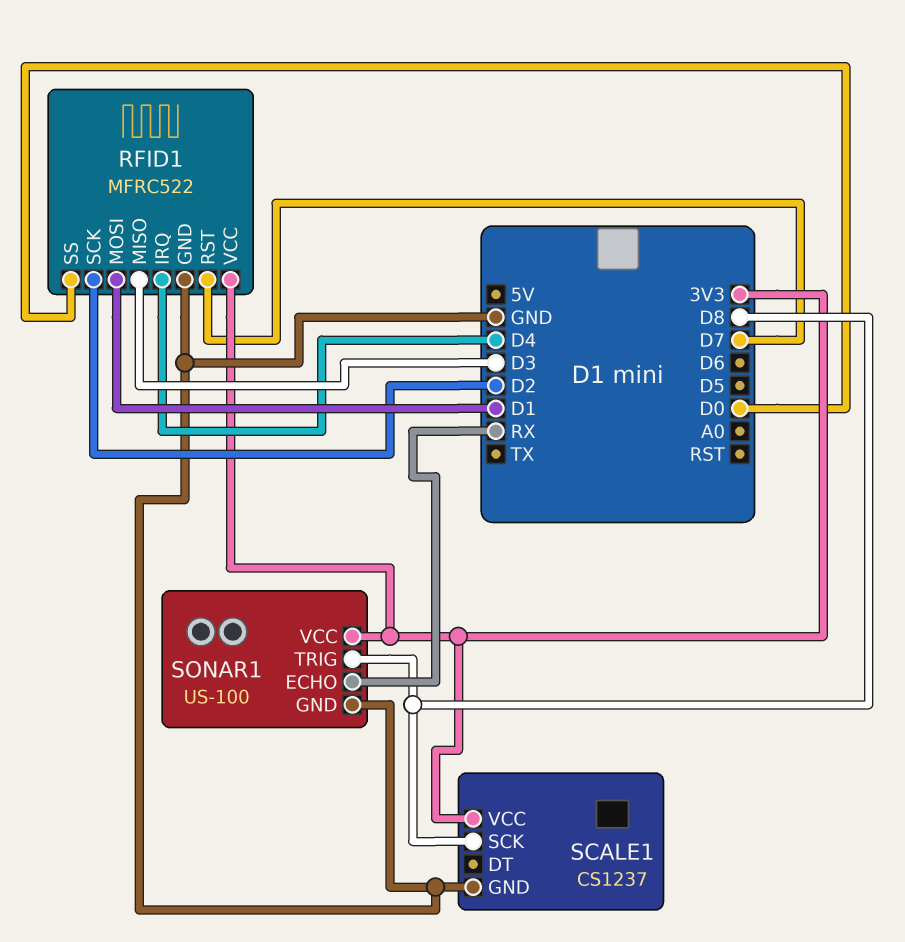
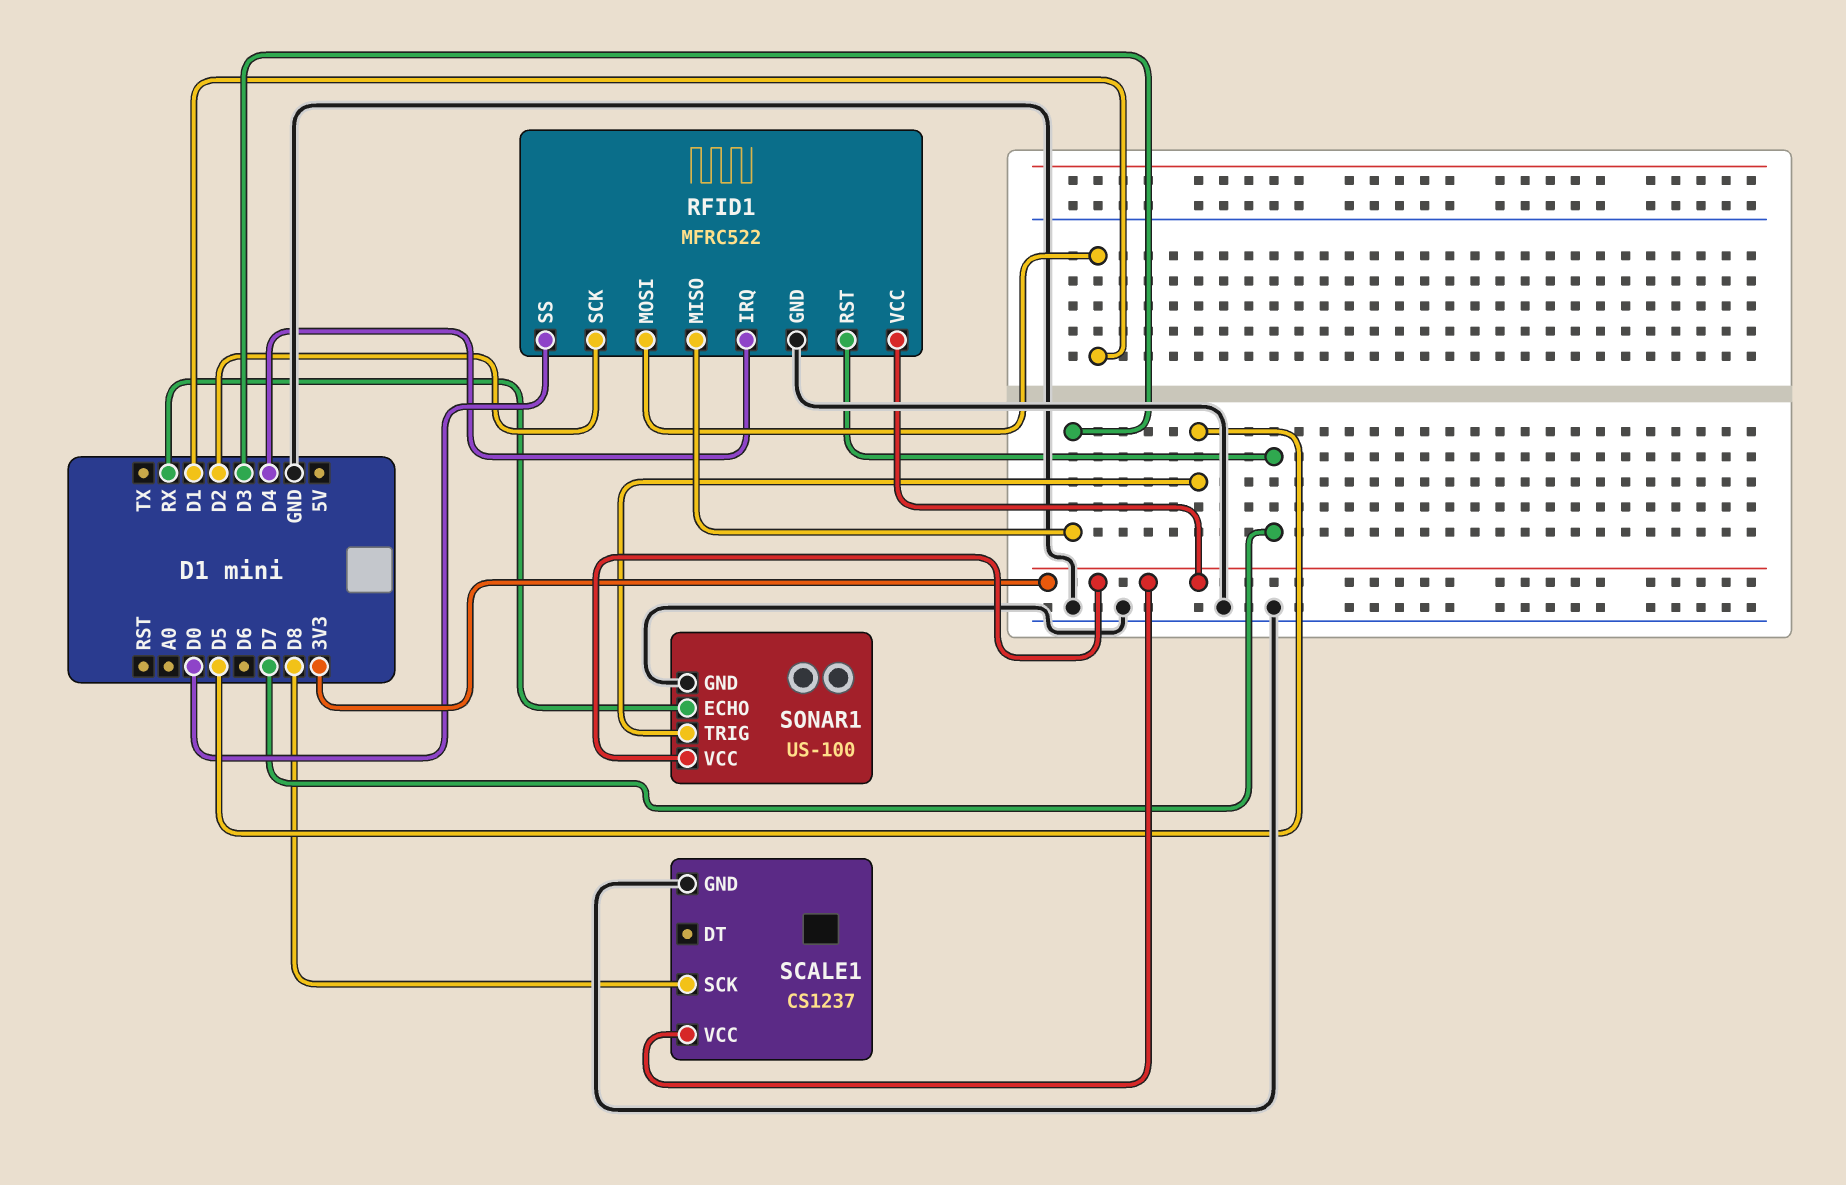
SONAR1 pin TRIG: D8 -> D5

